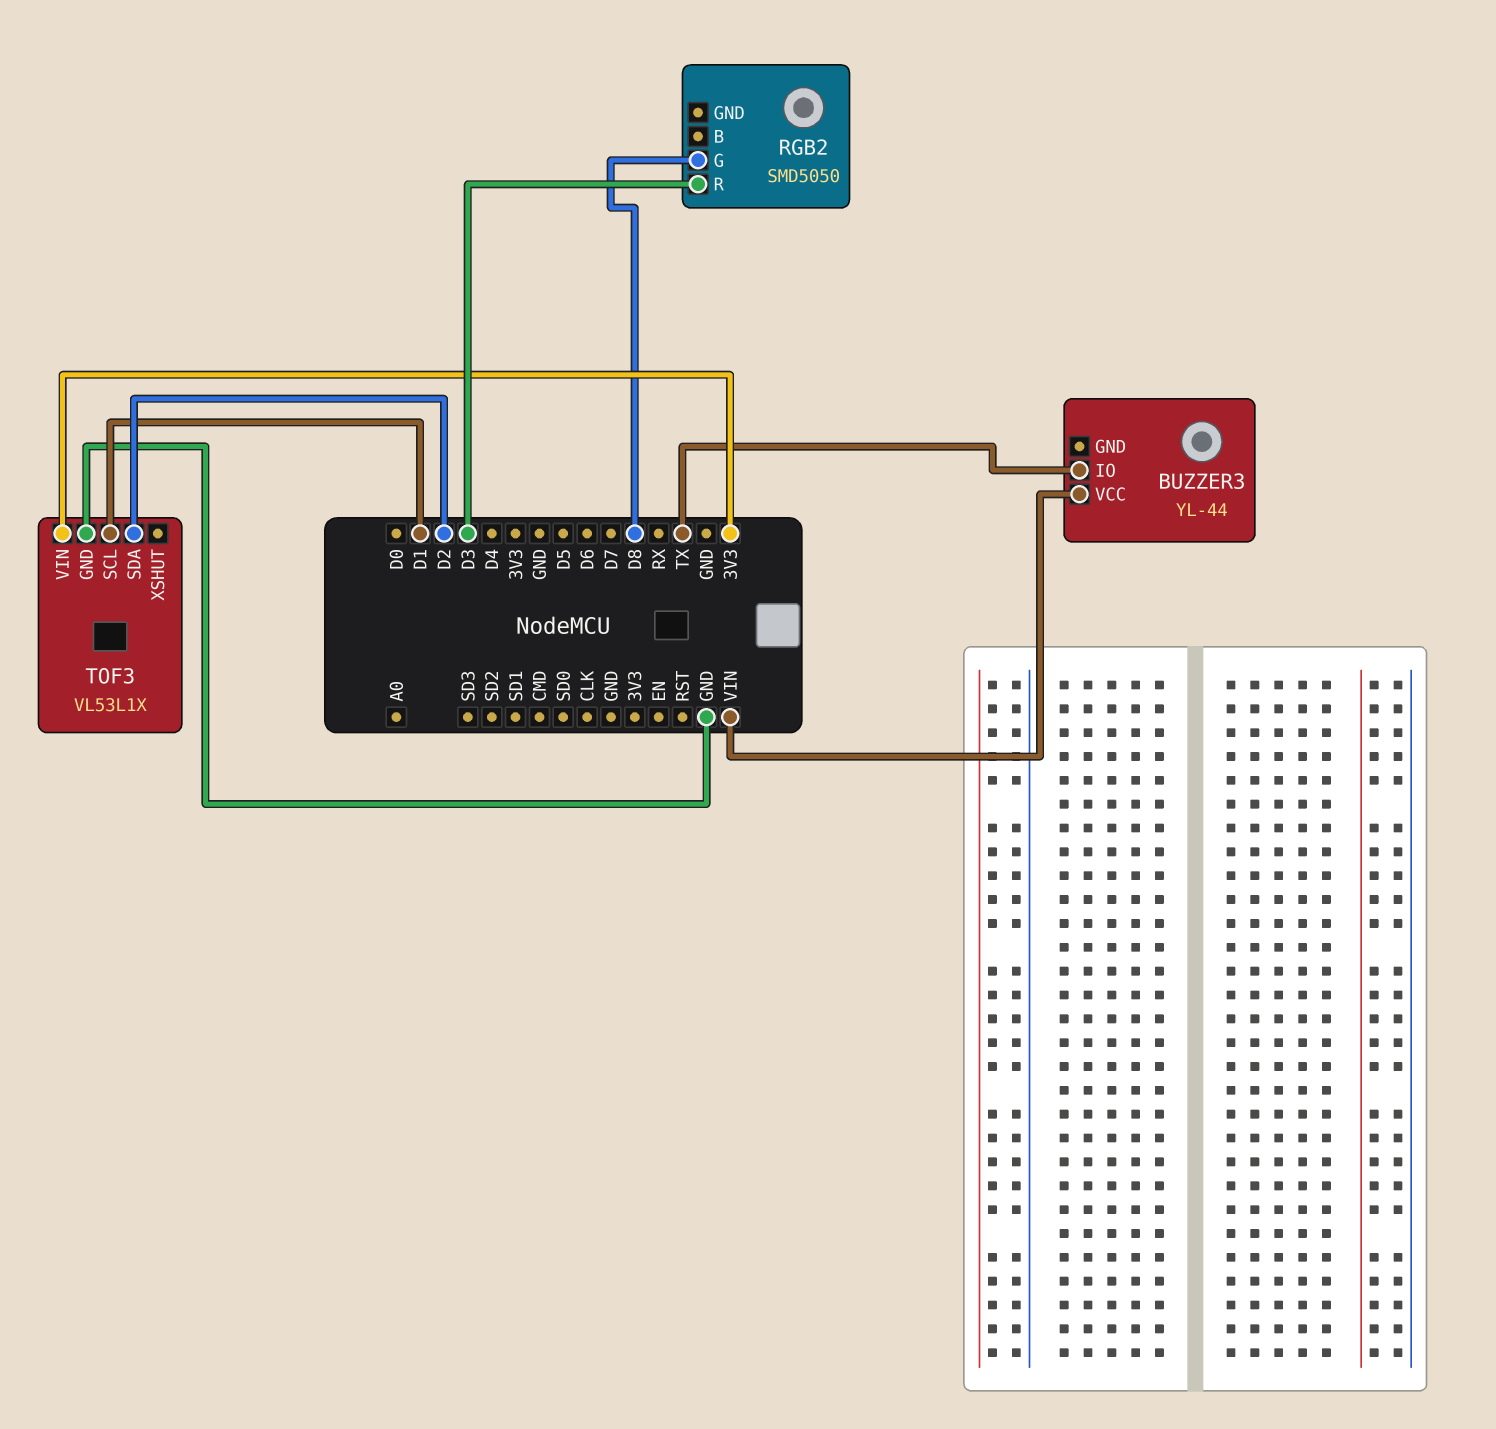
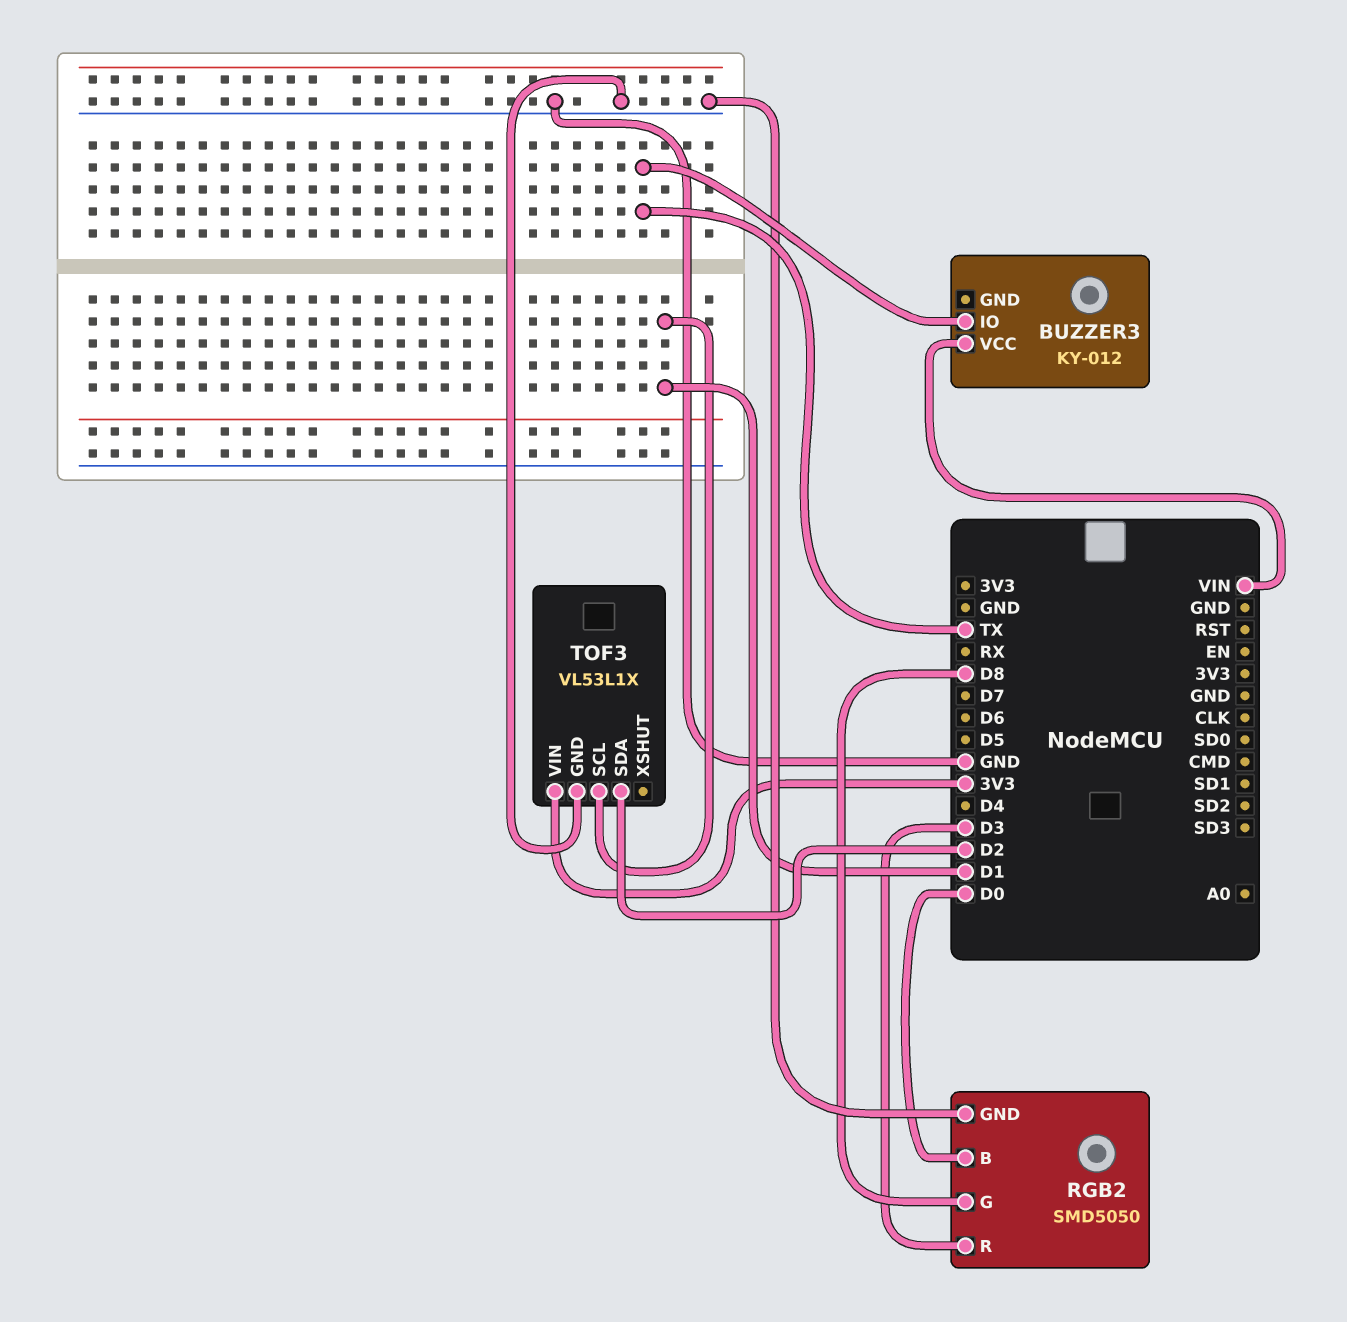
BUZZER3: YL-44 -> KY-012
RGB2 pin B: none -> D0
RGB2 pin GND: none -> GND

